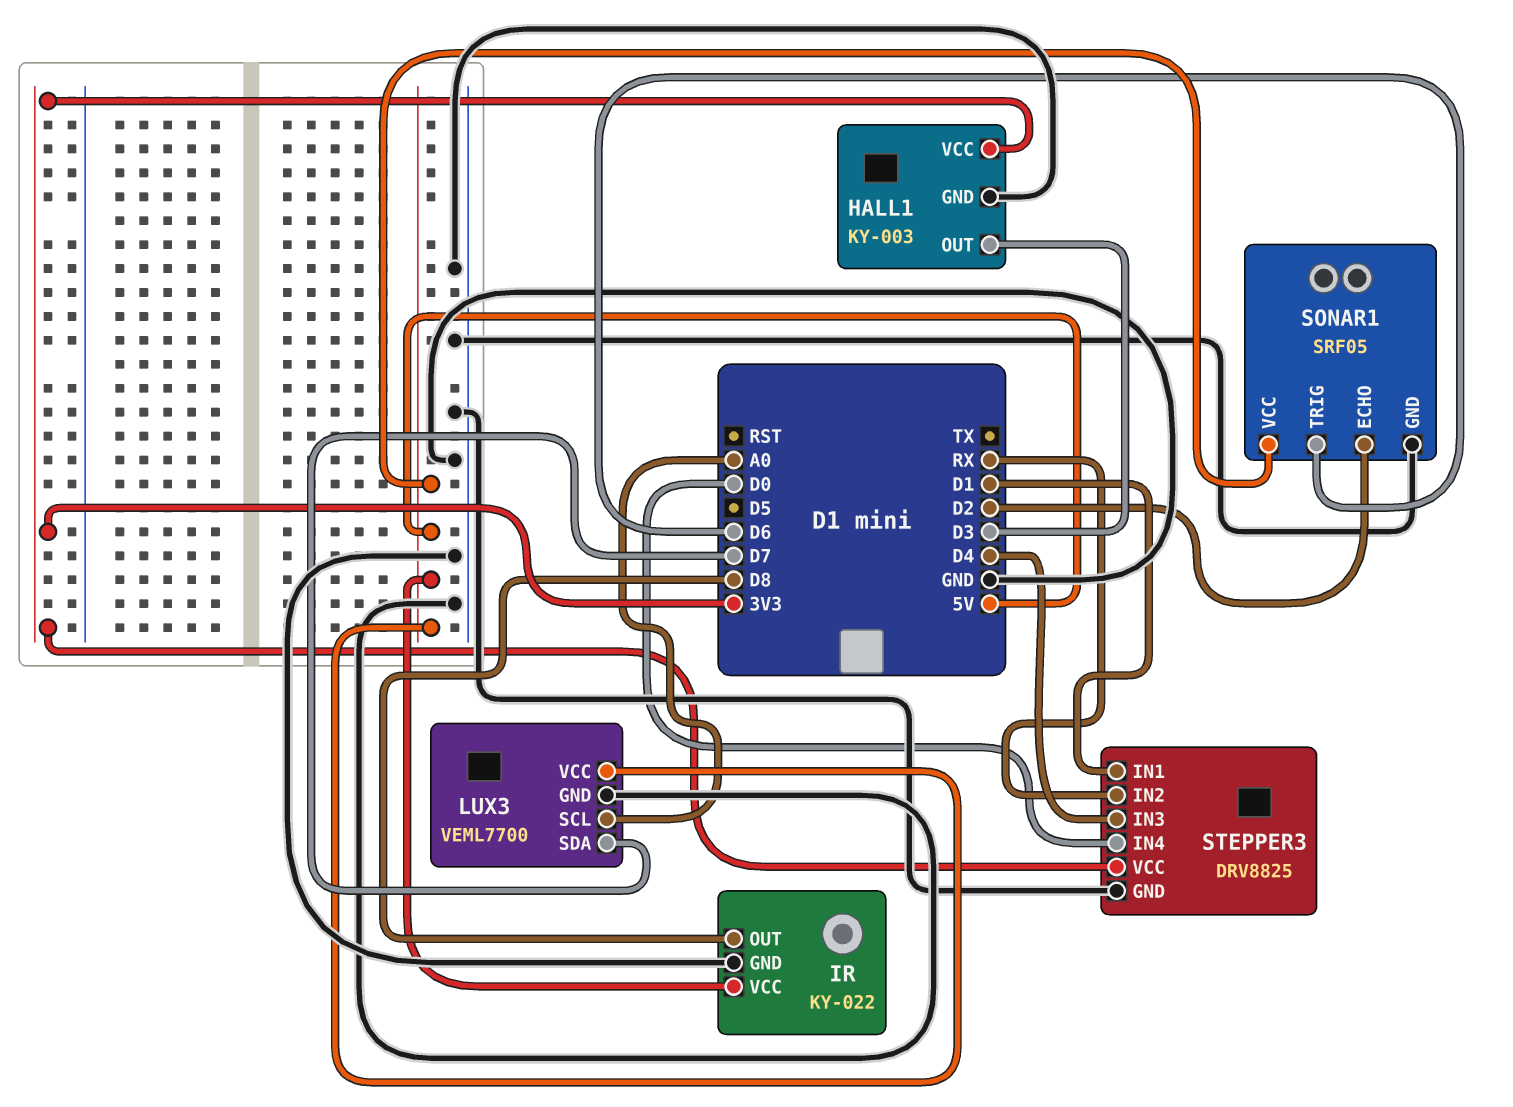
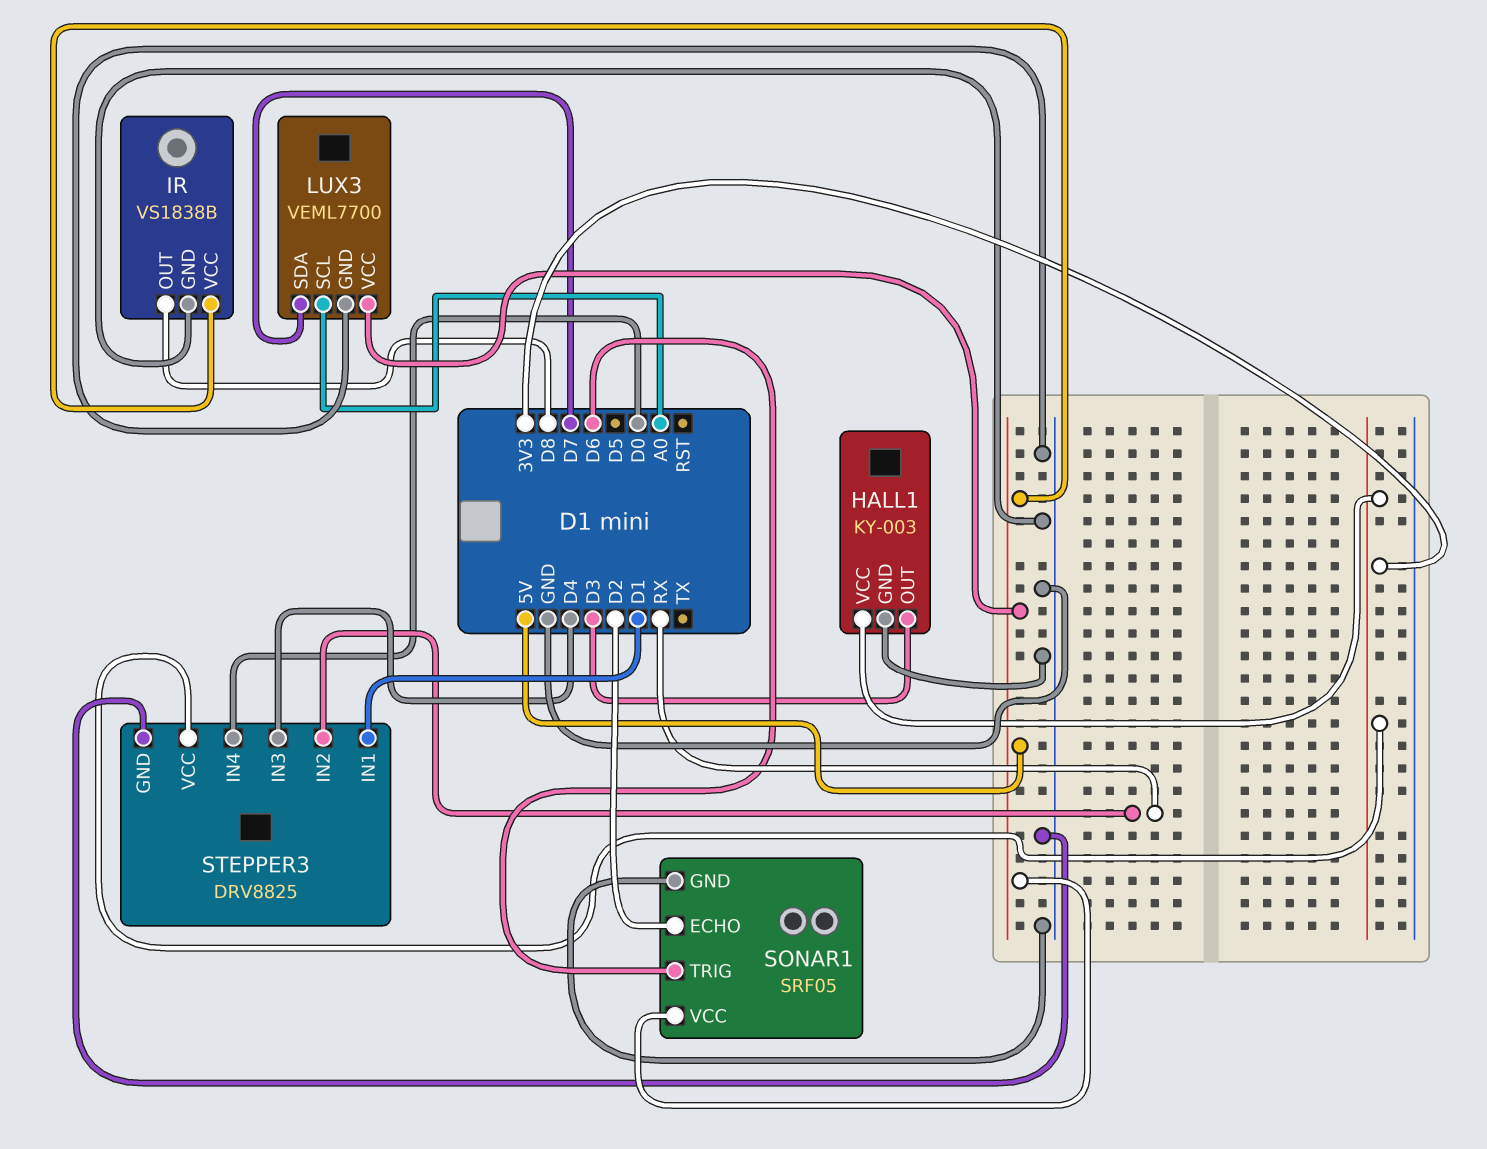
IR: KY-022 -> VS1838B

